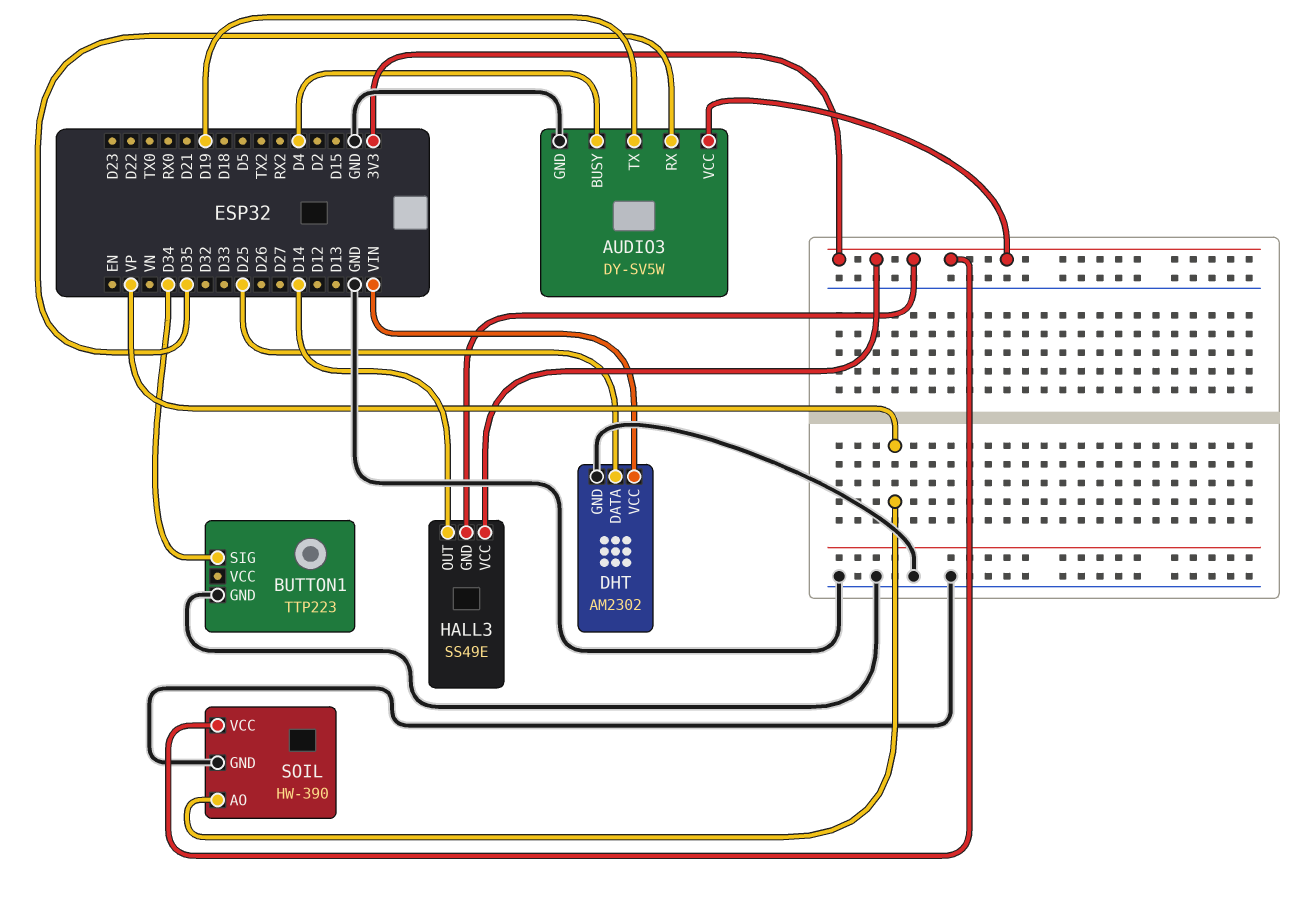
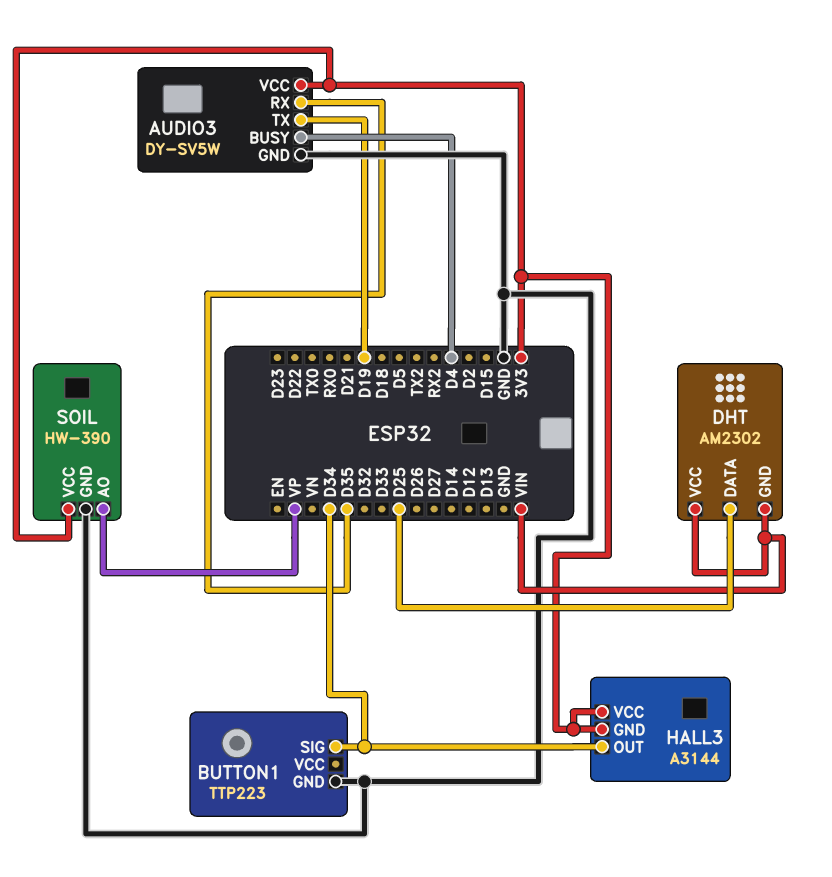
DHT pin GND: GND -> VIN
HALL3: SS49E -> A3144
HALL3 pin OUT: D14 -> D34

